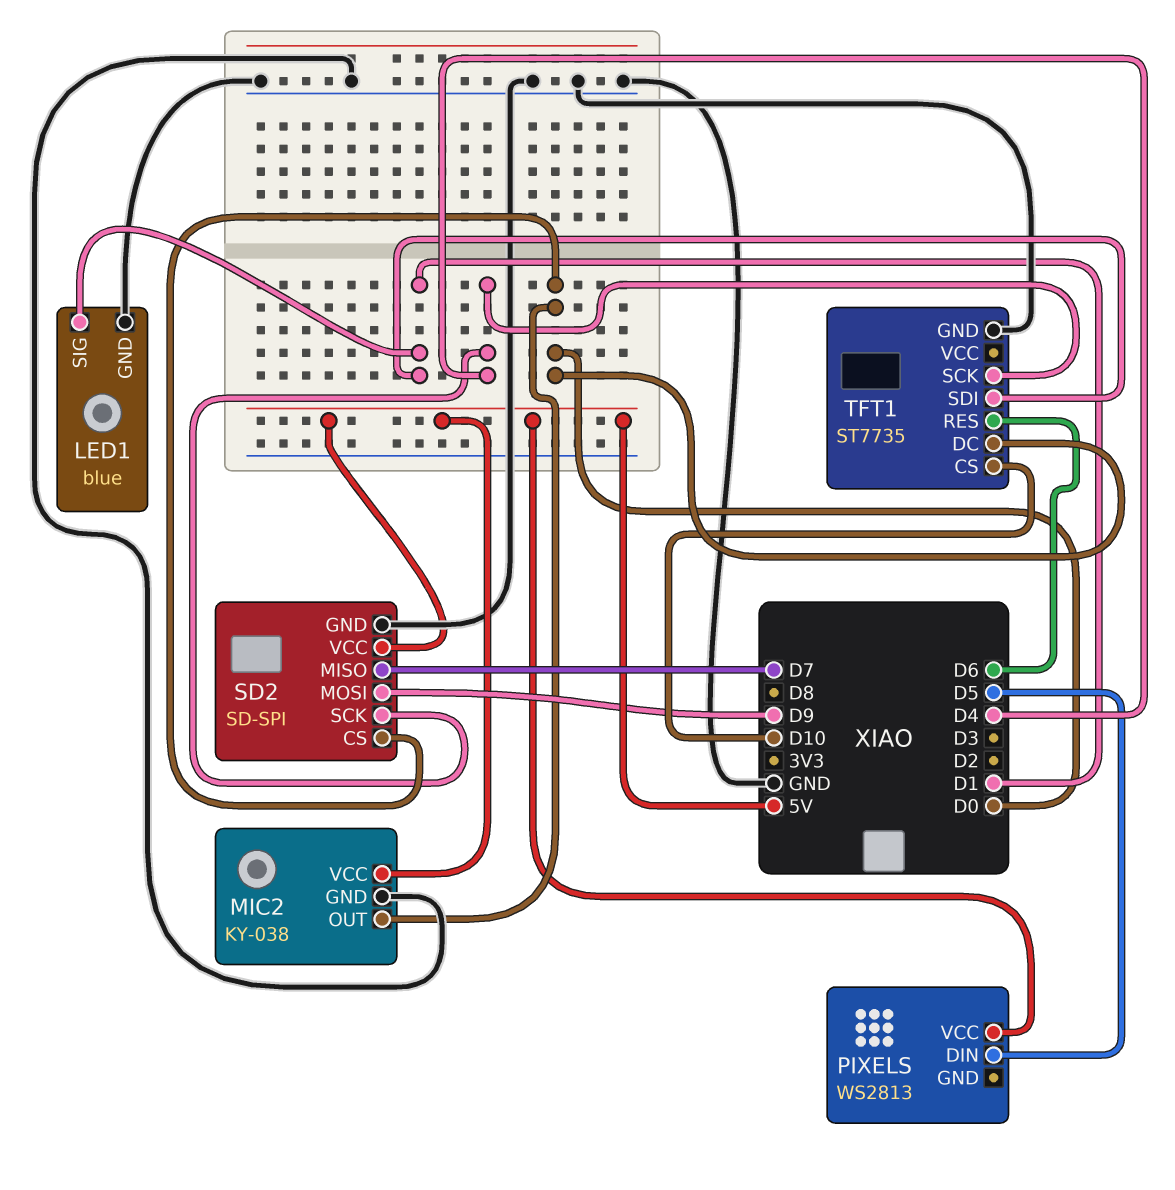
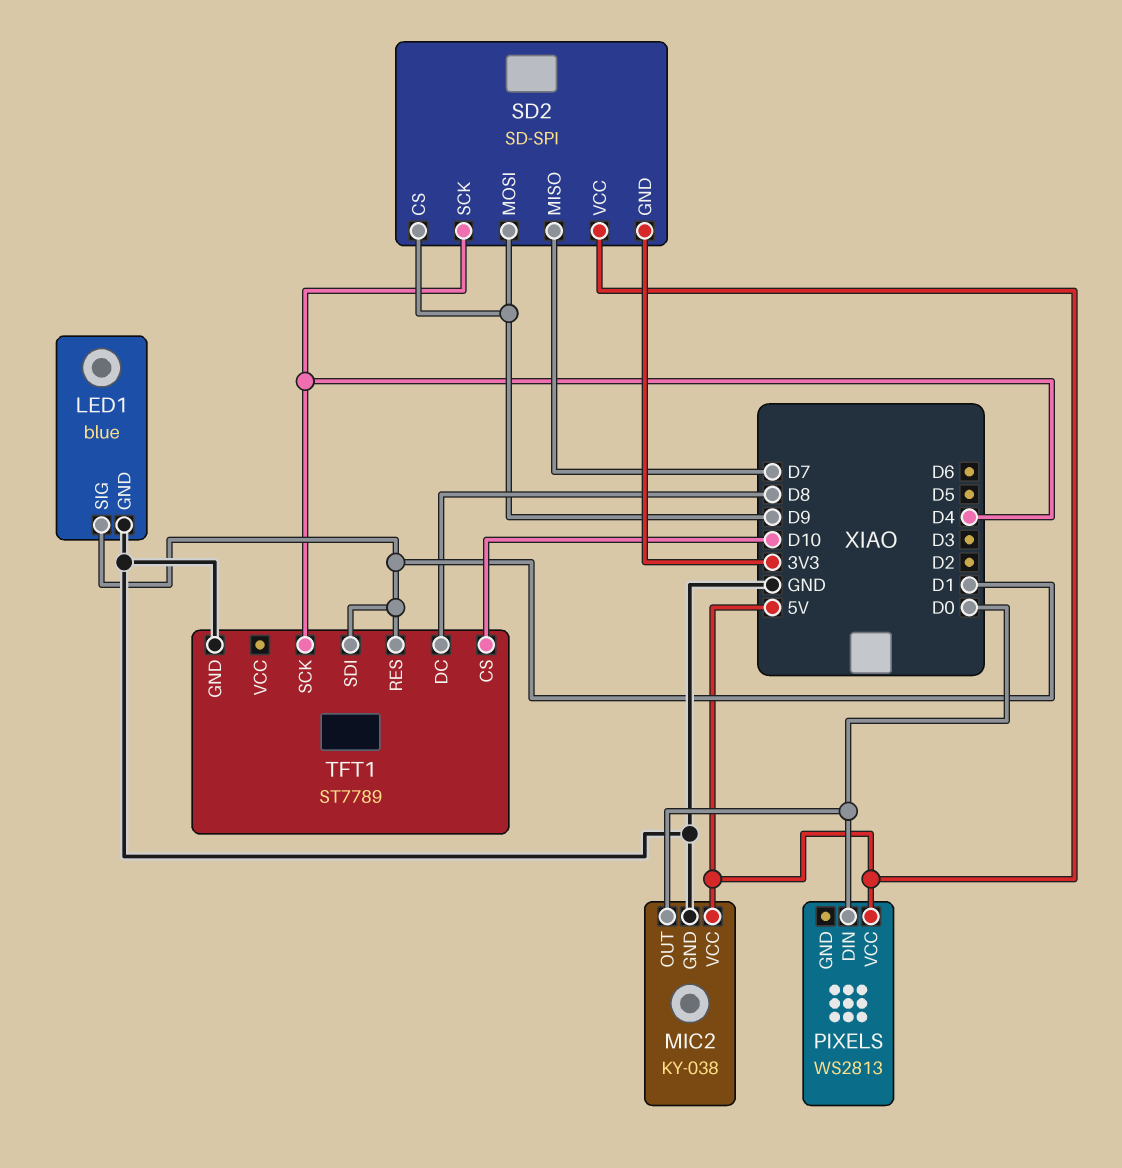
PIXELS pin DIN: D5 -> D0
SD2 pin CS: D0 -> D9
SD2 pin GND: GND -> 3V3
TFT1: ST7735 -> ST7789
TFT1 pin DC: D0 -> D8
TFT1 pin RES: D6 -> D1

